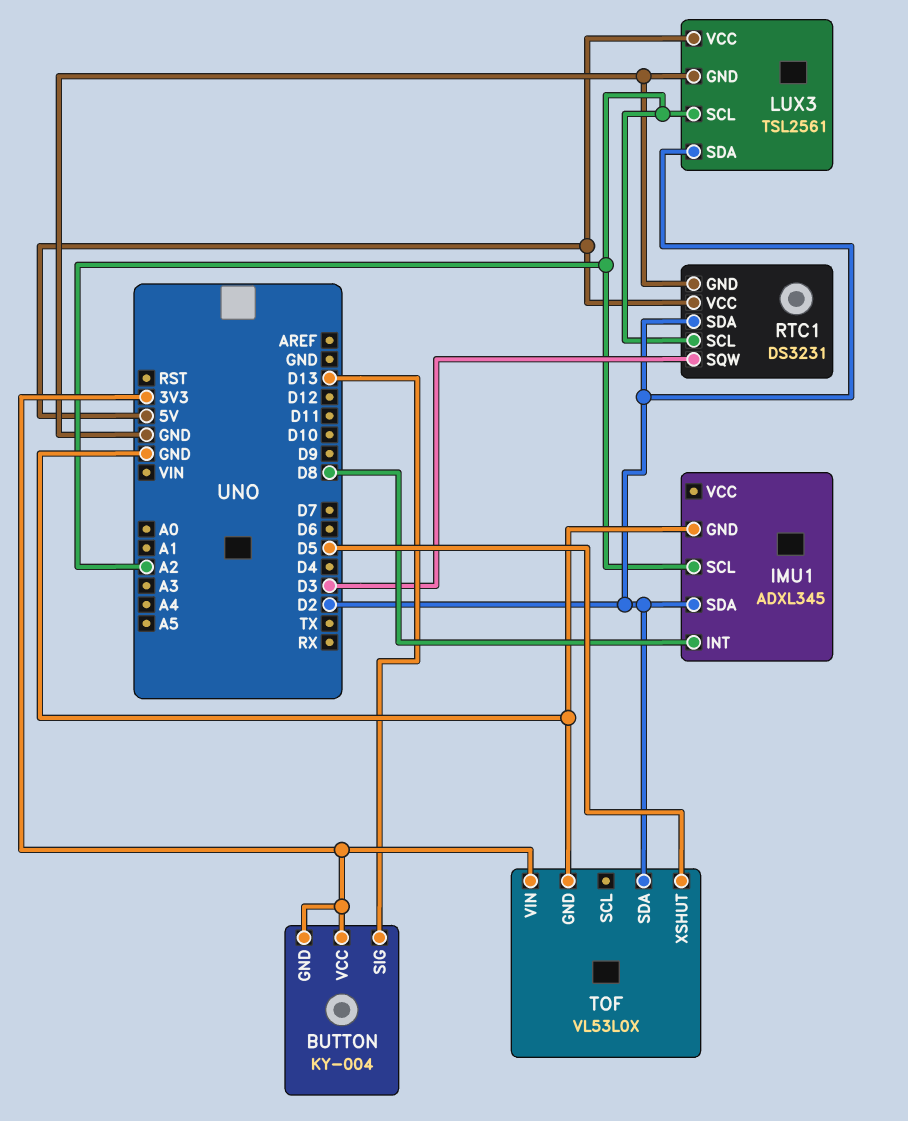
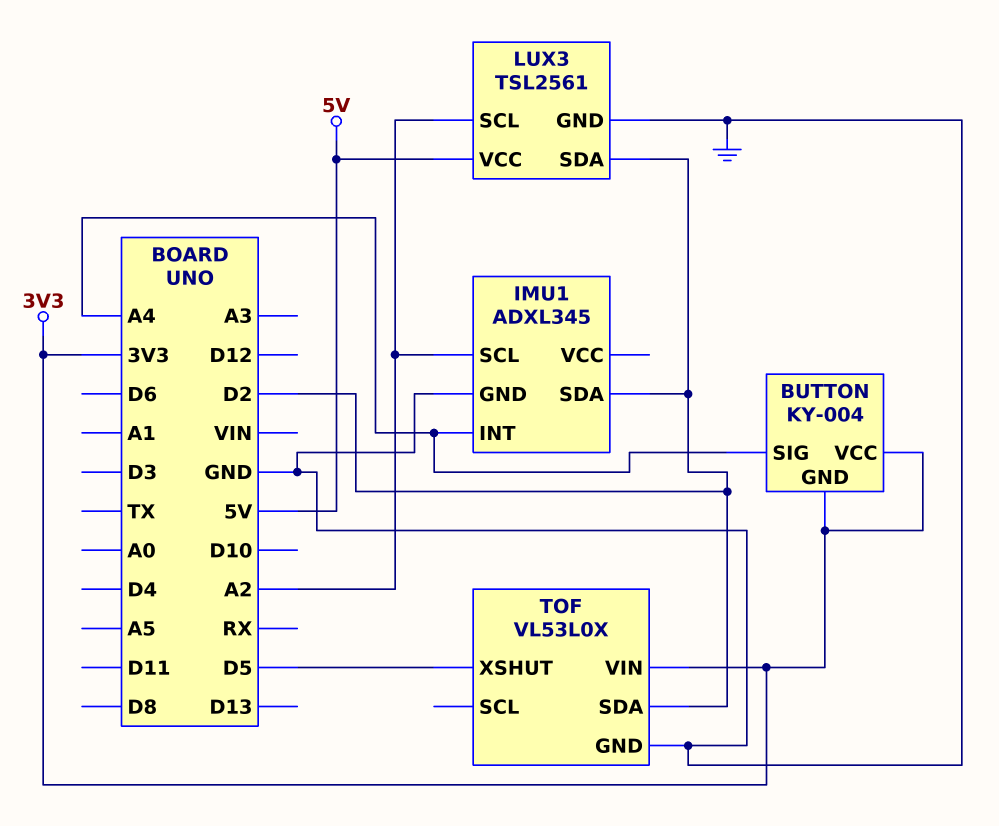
BUTTON pin SIG: D13 -> A4
IMU1 pin INT: D8 -> A4
RTC1: DS3231 -> none
RTC1 pin GND: GND -> none
RTC1 pin SCL: A2 -> none
RTC1 pin SDA: D2 -> none
RTC1 pin SQW: D3 -> none
RTC1 pin VCC: 5V -> none

